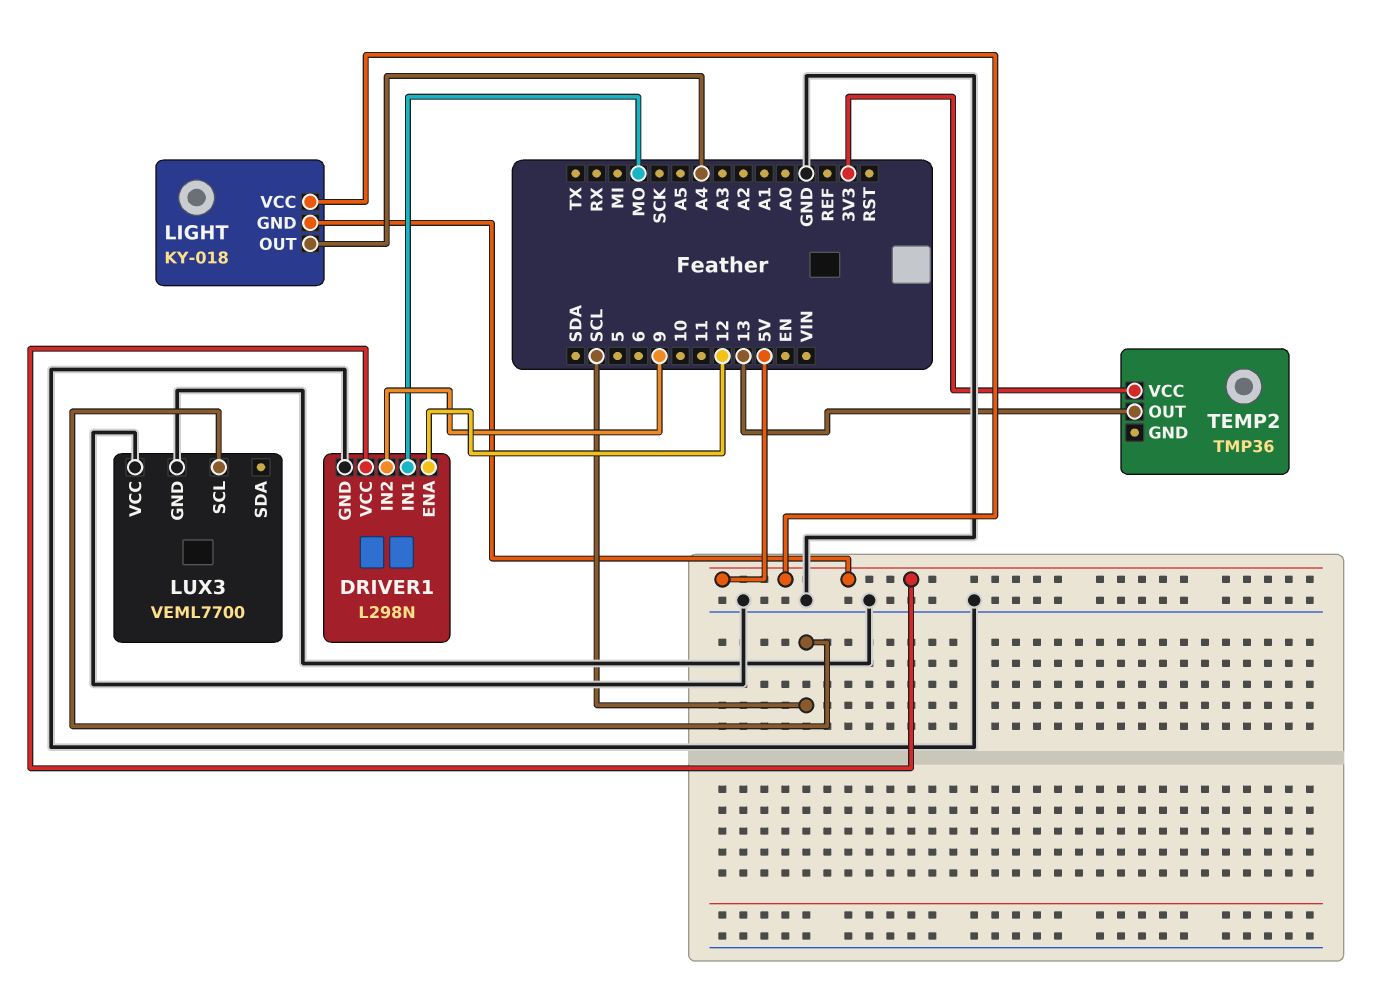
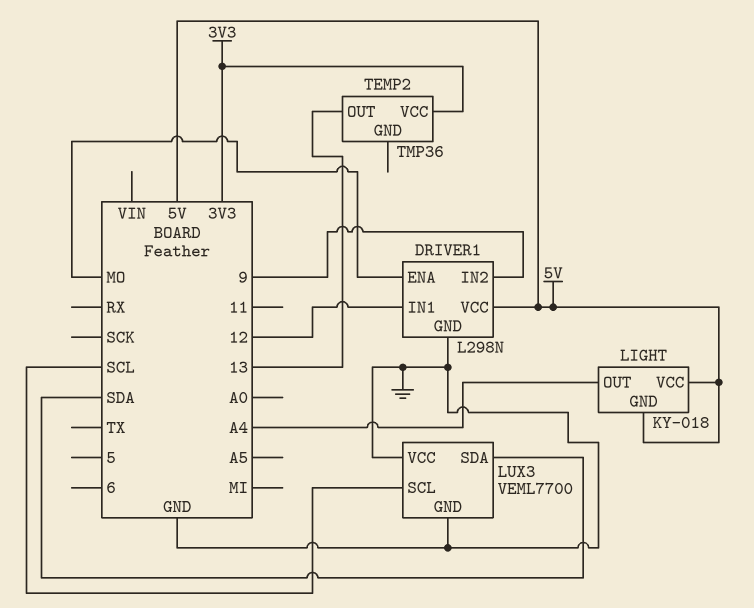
DRIVER1 pin ENA: 12 -> MO
DRIVER1 pin IN1: MO -> 12
LUX3 pin SDA: none -> SDA

